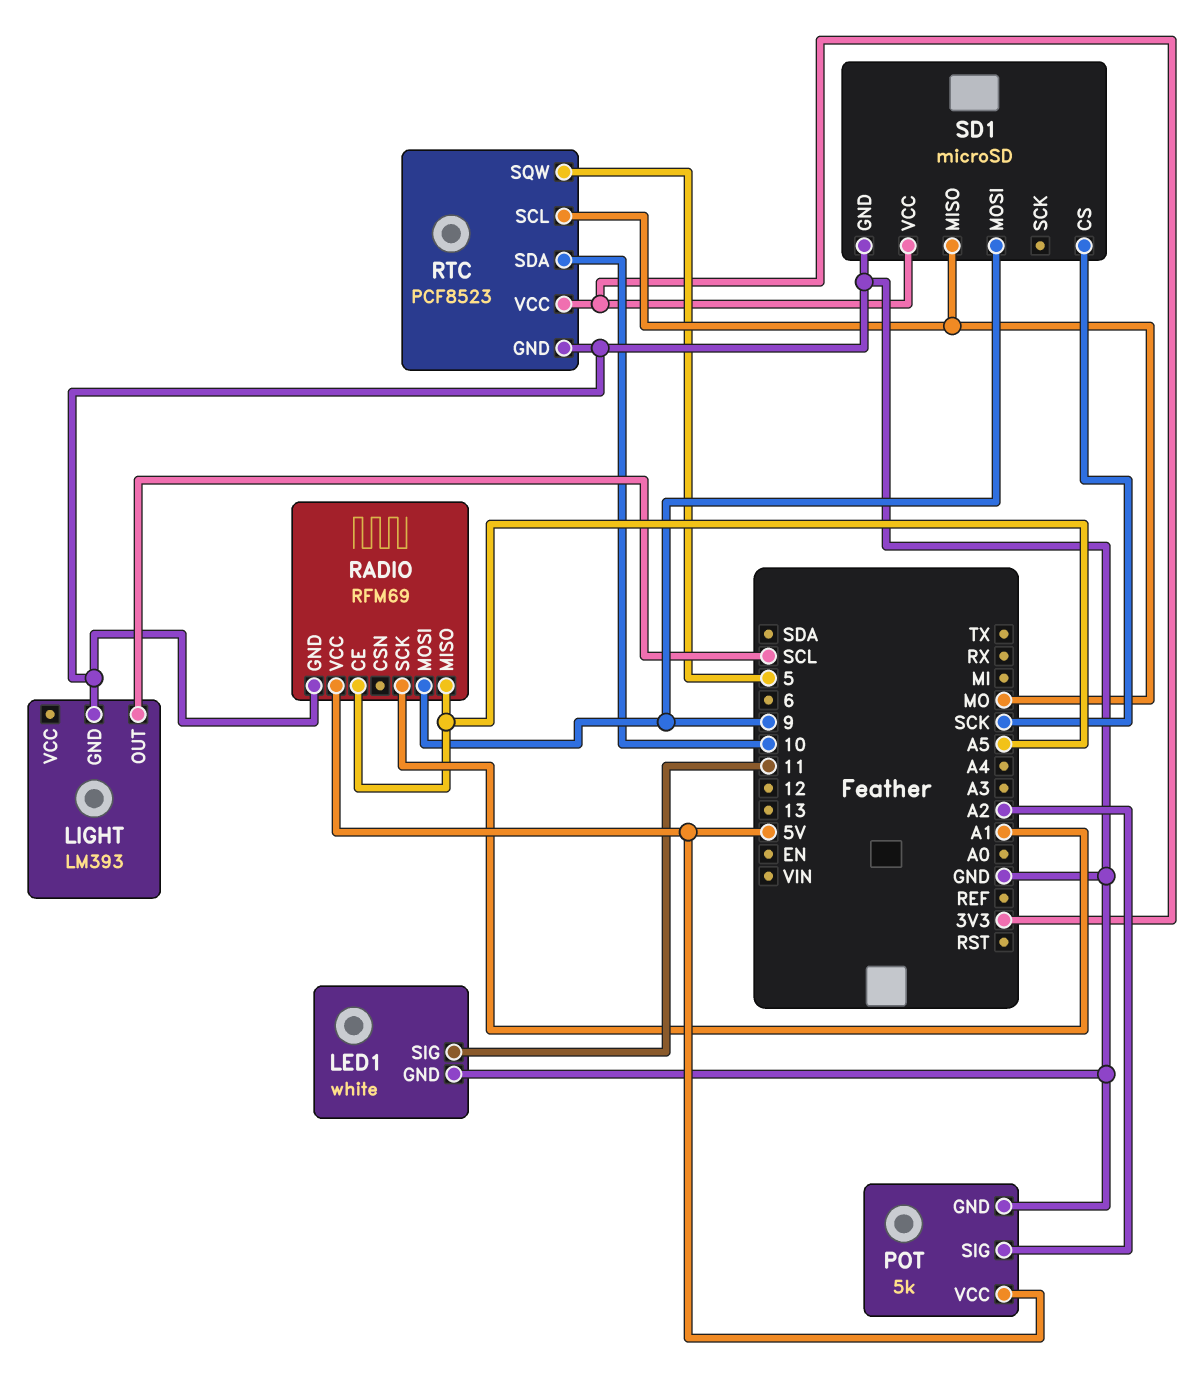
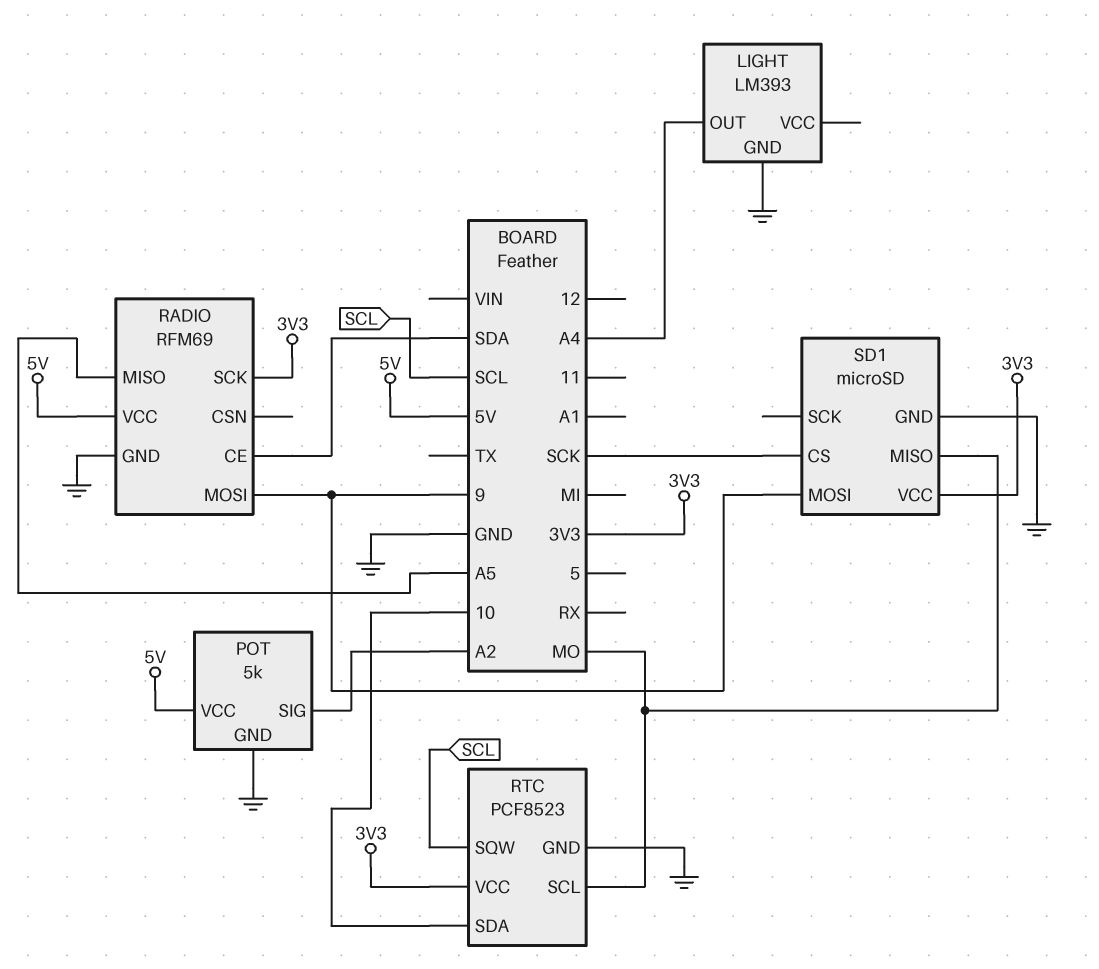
LED1: white -> none
LED1 pin GND: GND -> none
LED1 pin SIG: 11 -> none
LIGHT pin OUT: SCL -> A4
RADIO pin CE: A5 -> SDA
RADIO pin SCK: A1 -> 3V3
RTC pin SQW: 5 -> SCL

